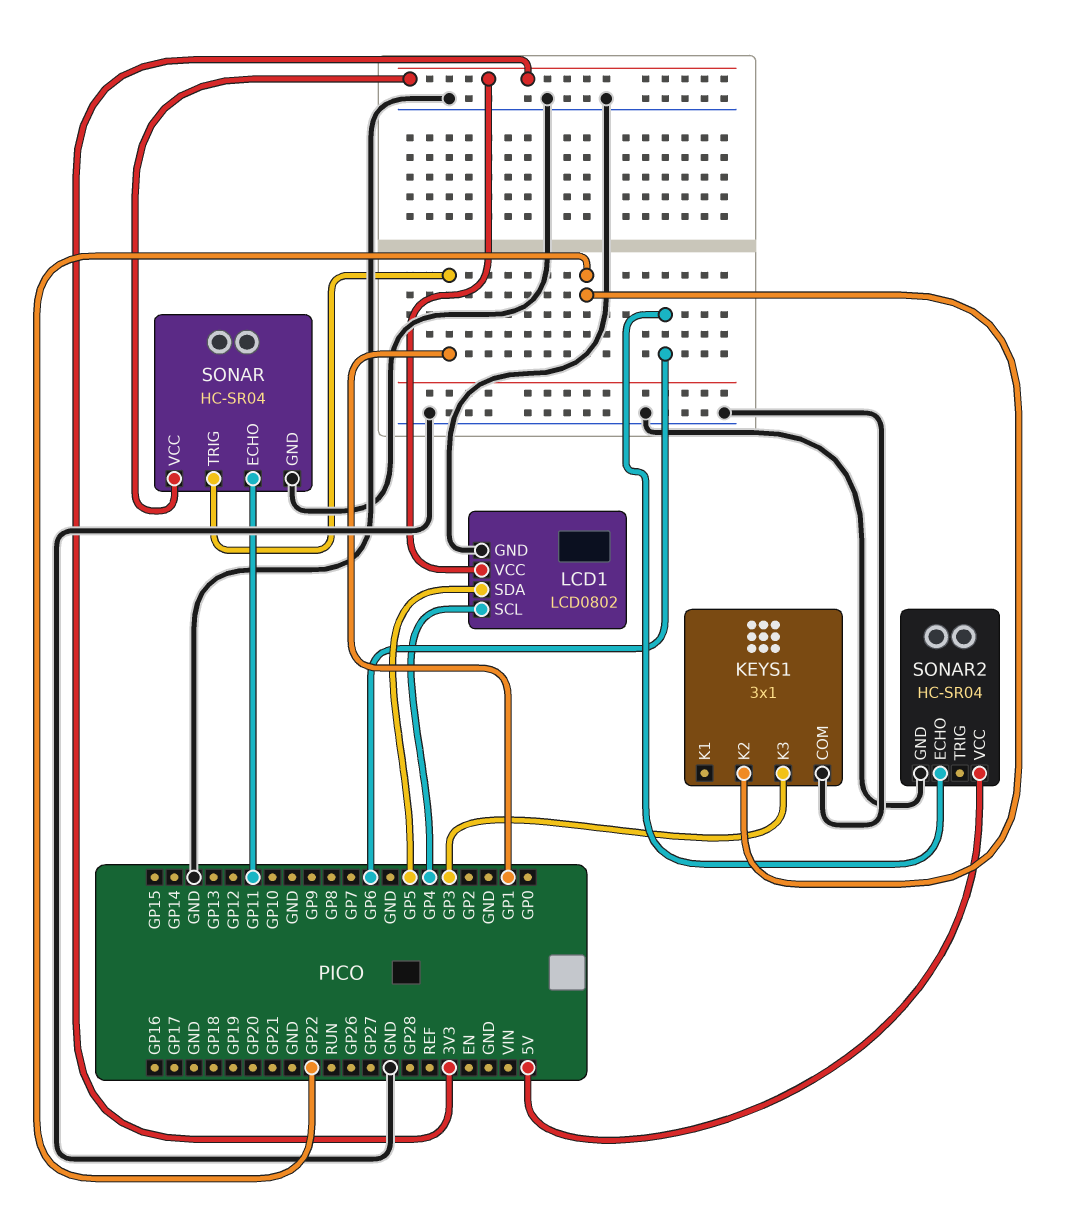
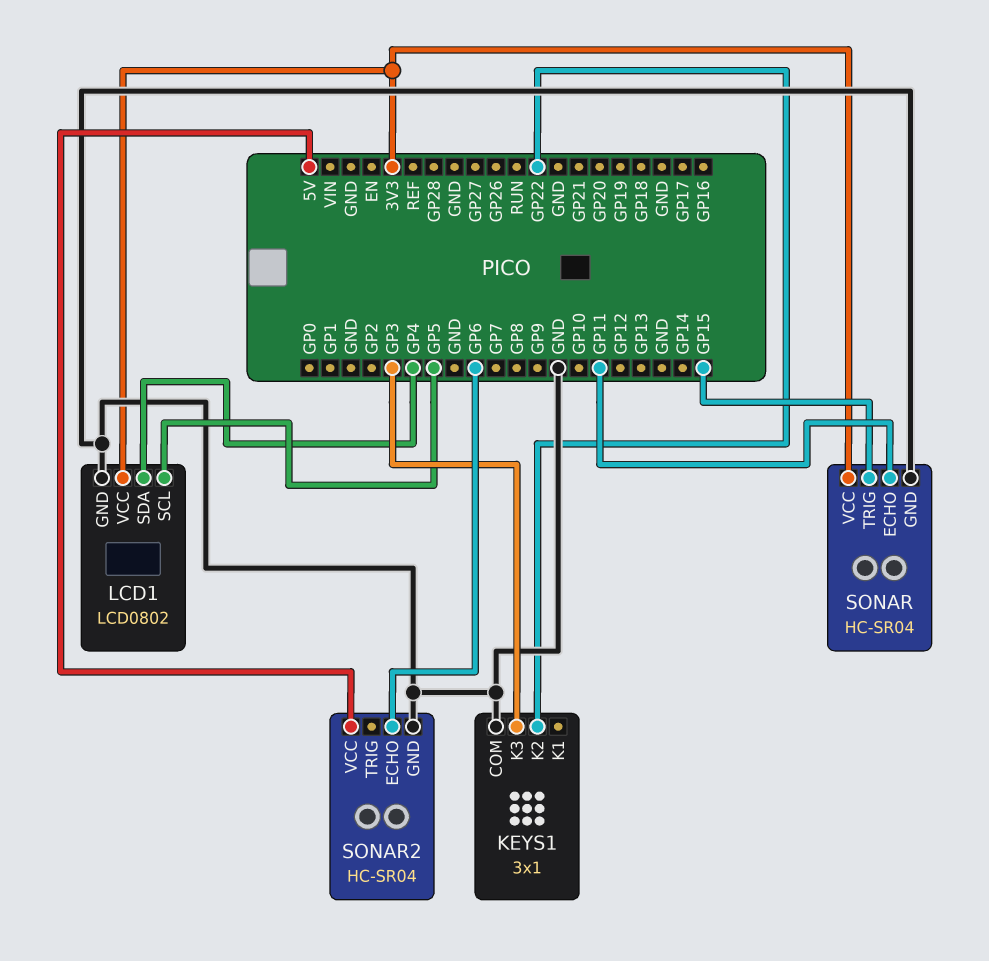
LCD1 pin SCL: GP4 -> GP5
LCD1 pin SDA: GP5 -> GP4
SONAR pin TRIG: GP1 -> GP15

